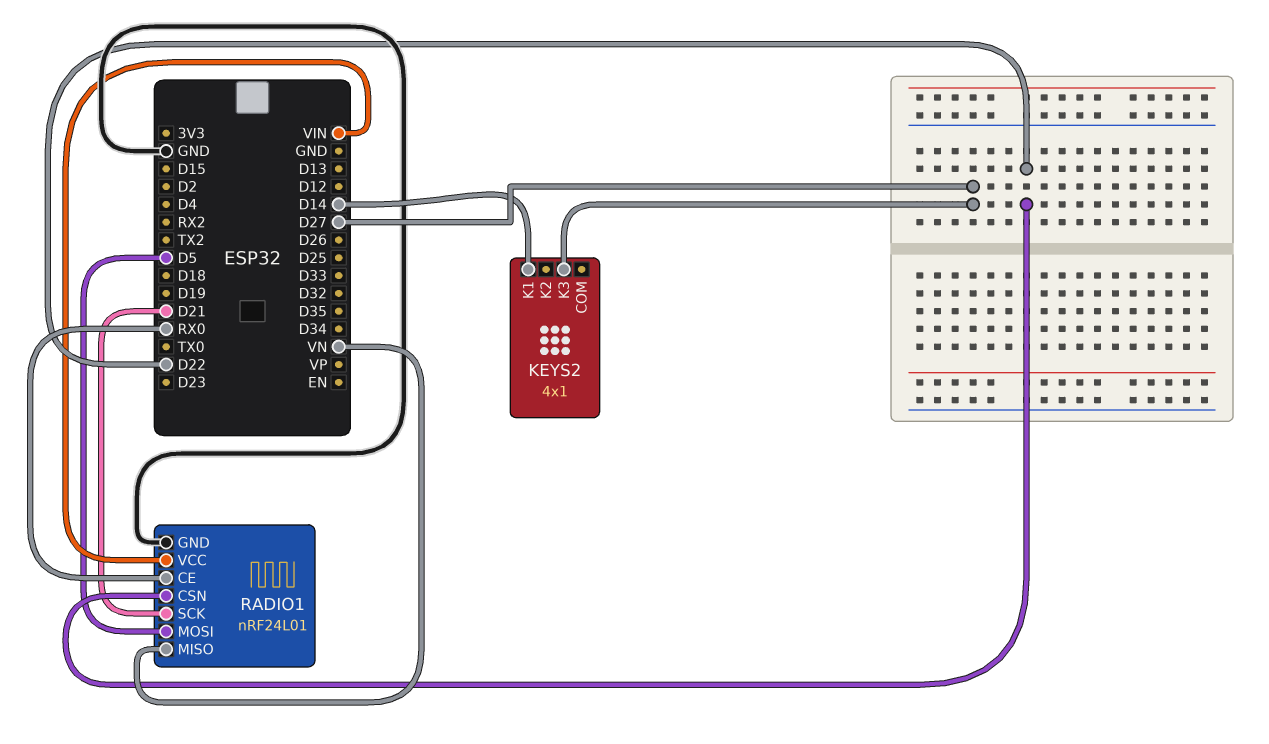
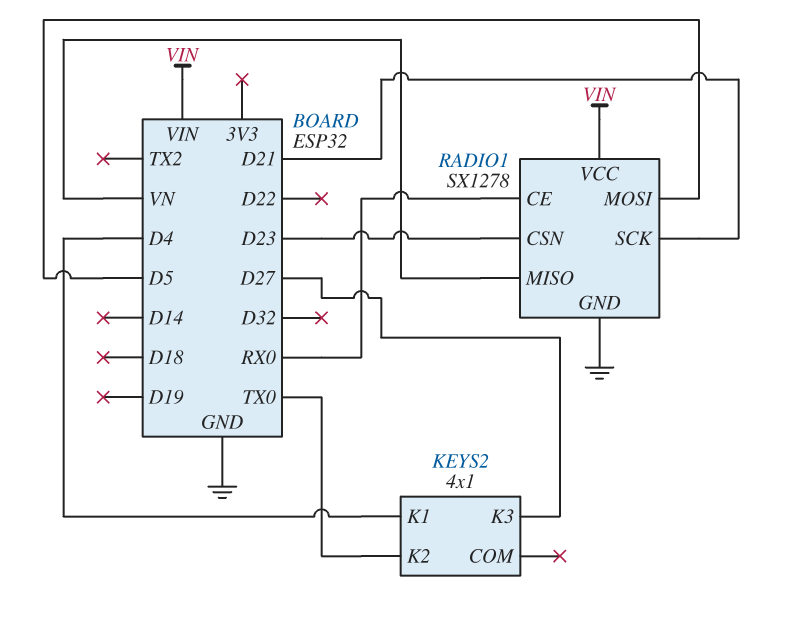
KEYS2 pin K1: D14 -> D4
KEYS2 pin K2: none -> TX0
RADIO1: nRF24L01 -> SX1278
RADIO1 pin CSN: D22 -> D23

